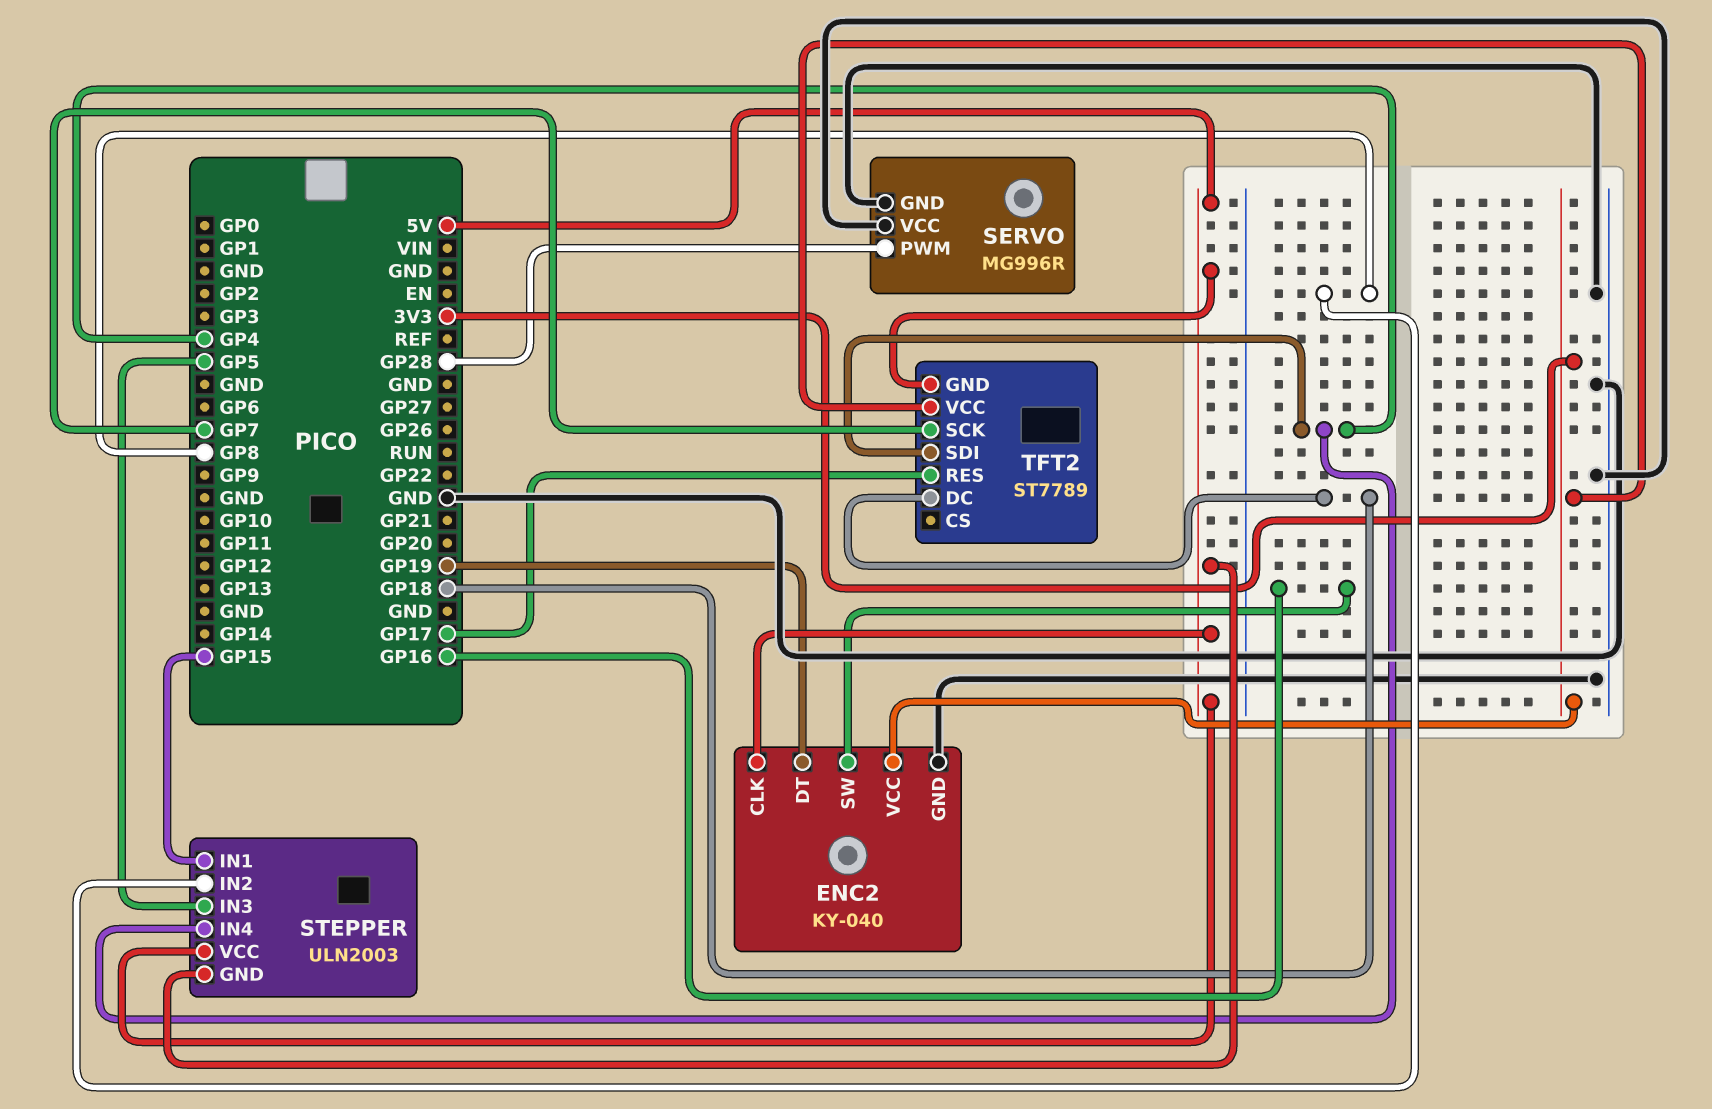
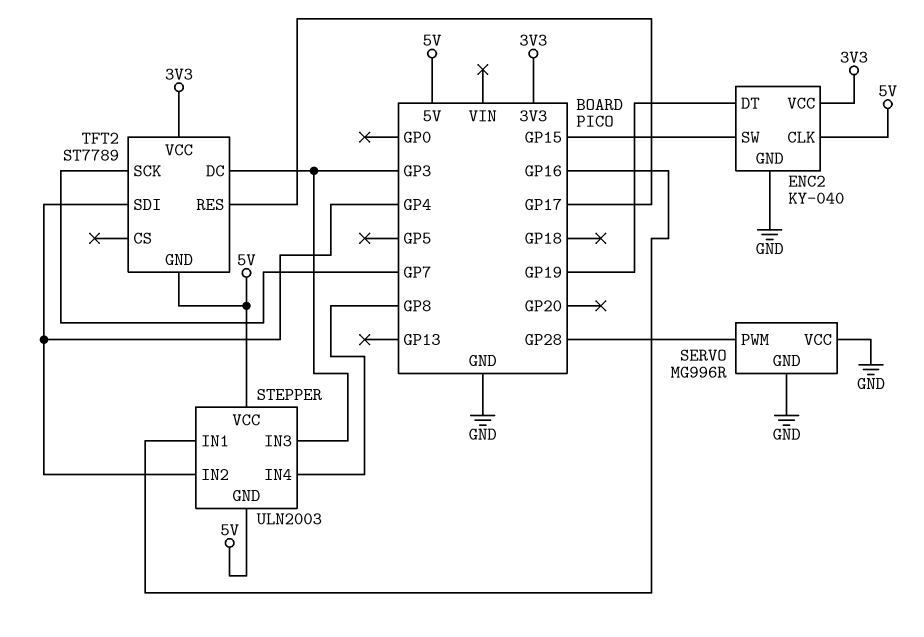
ENC2 pin SW: GP16 -> GP15
STEPPER pin IN1: GP15 -> GP16
STEPPER pin IN2: GP8 -> GP4
STEPPER pin IN3: GP5 -> GP3
STEPPER pin IN4: GP4 -> GP8
TFT2 pin DC: GP18 -> GP3

